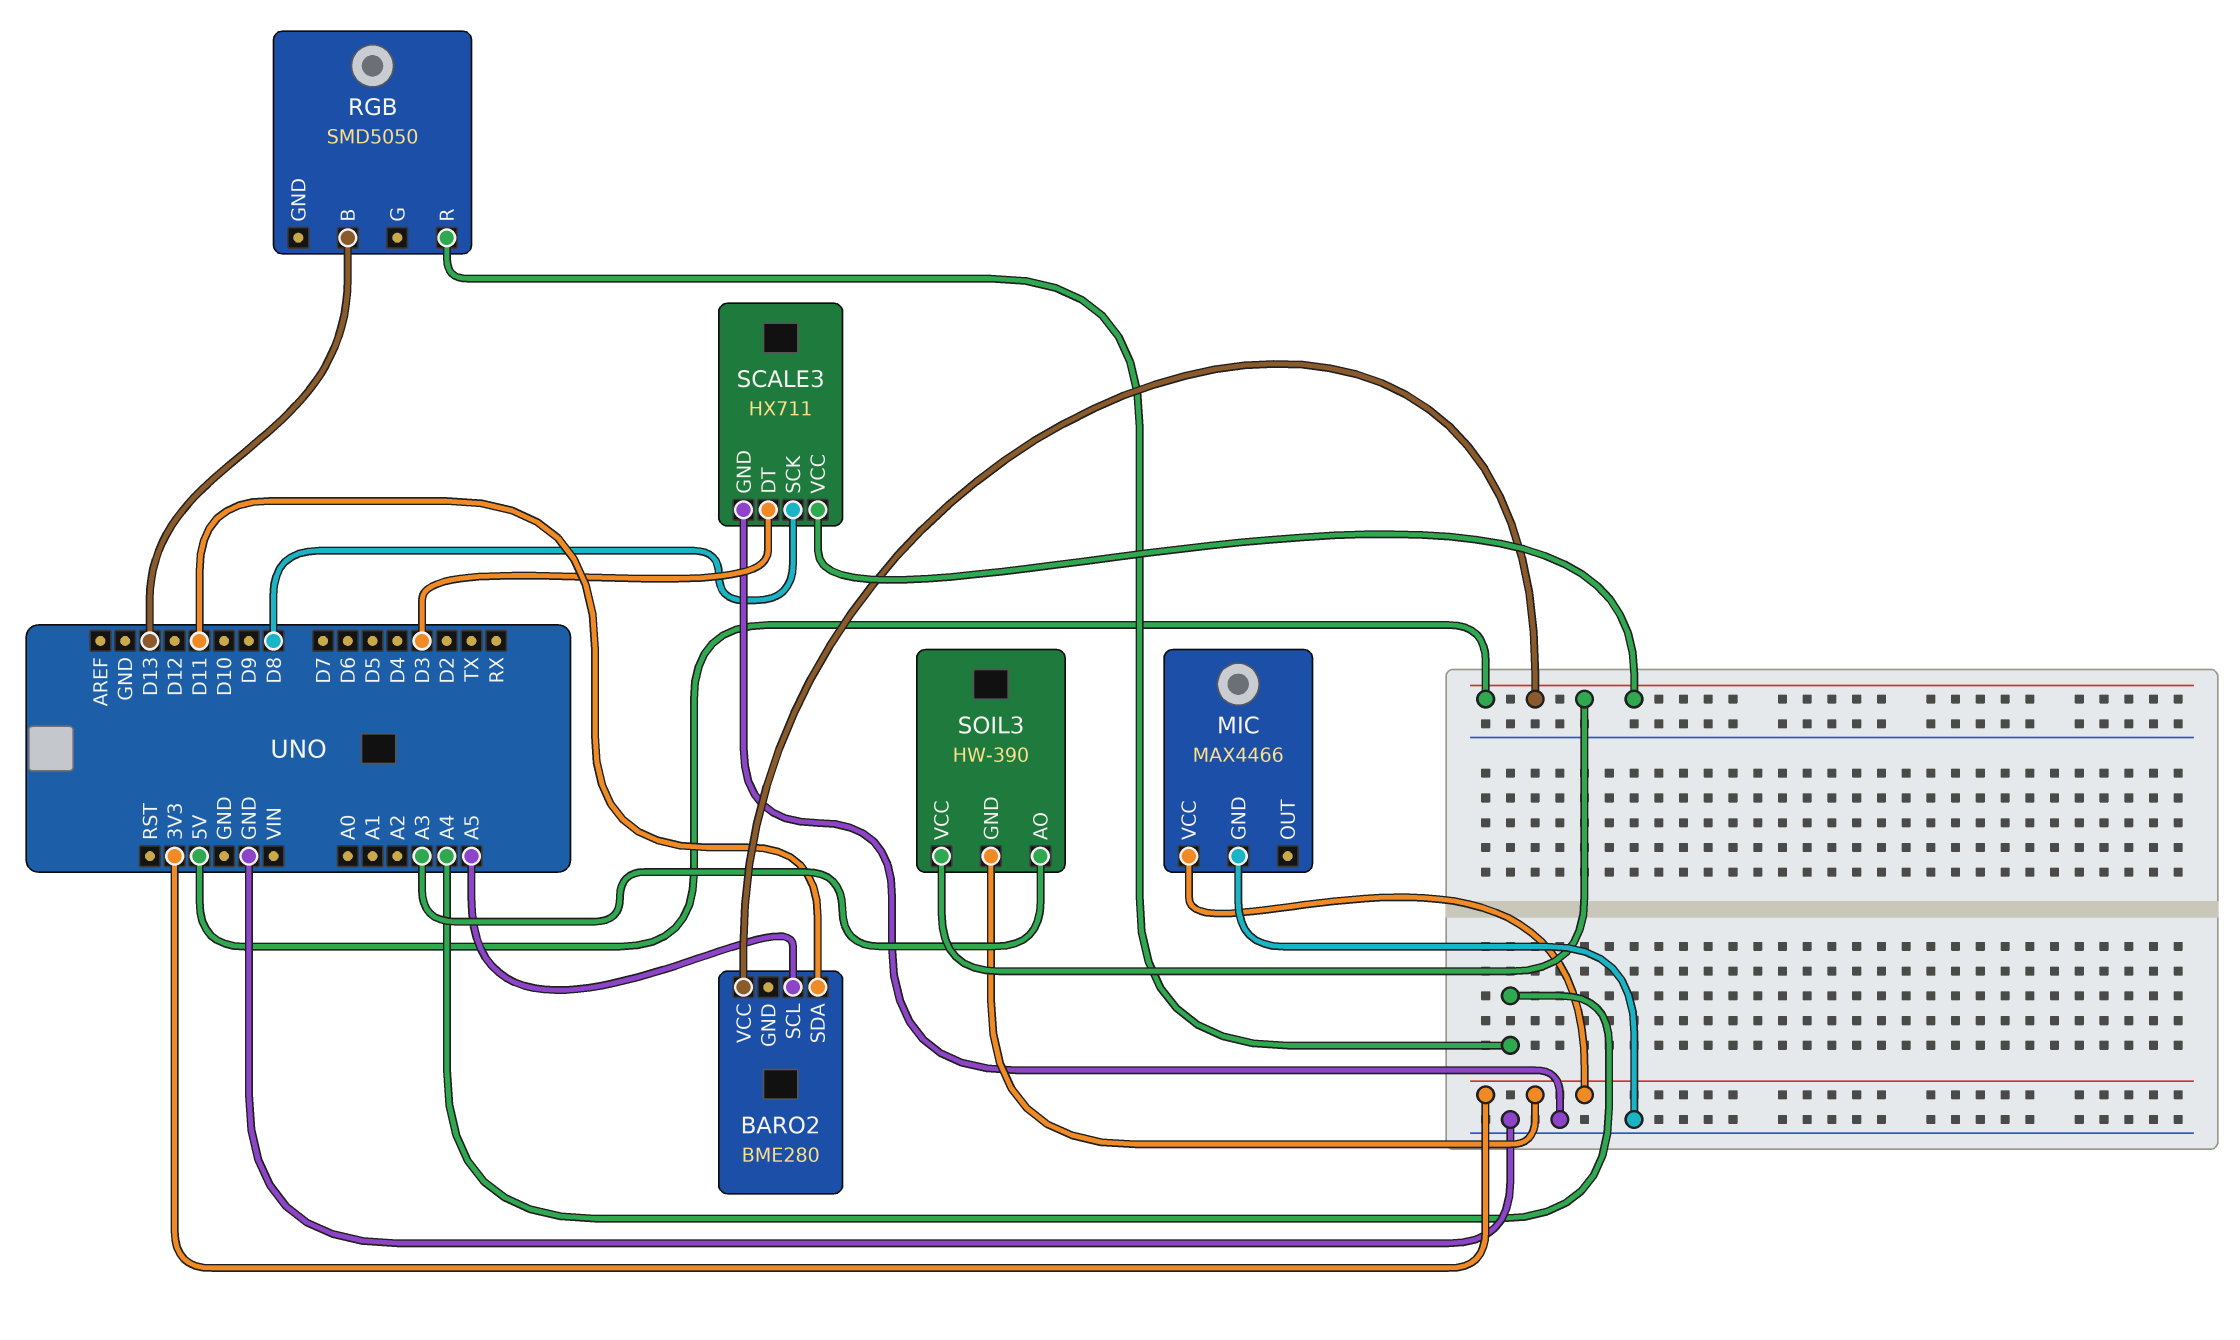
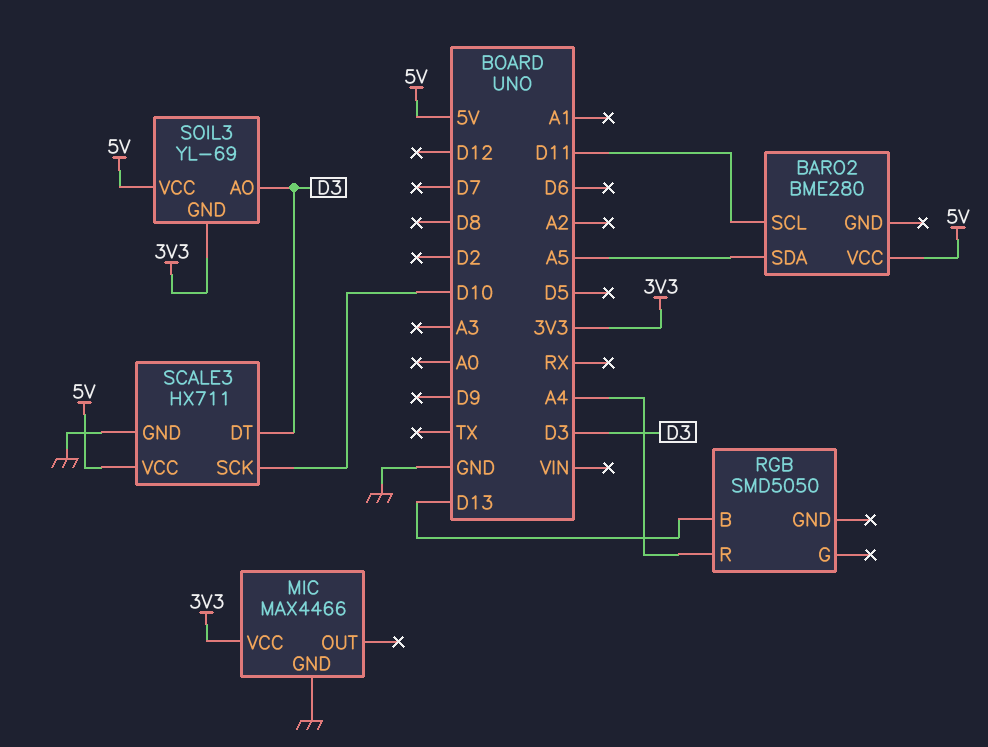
BARO2 pin SCL: A5 -> D11
BARO2 pin SDA: D11 -> A5
SCALE3 pin SCK: D8 -> D10
SOIL3: HW-390 -> YL-69
SOIL3 pin AO: A3 -> D3

